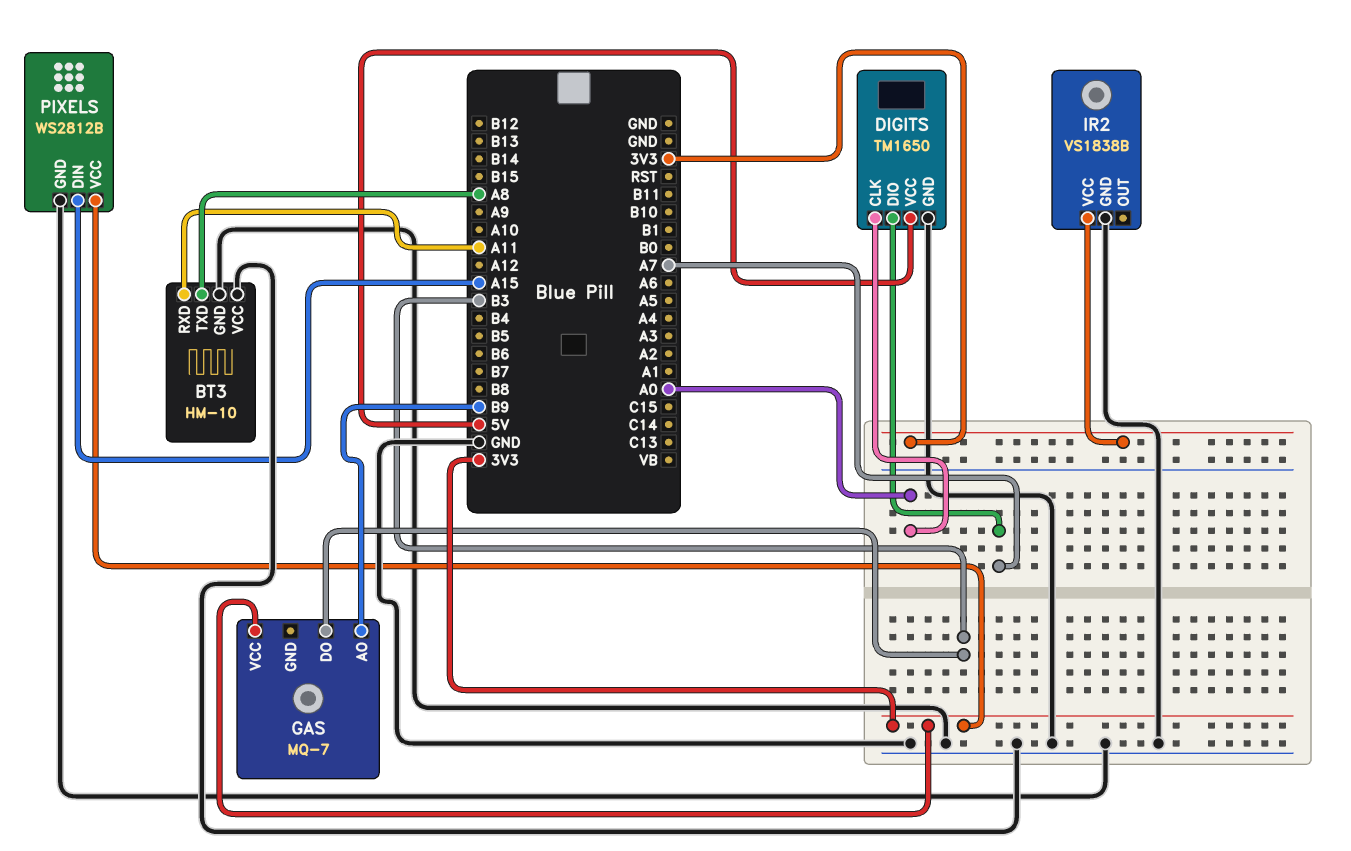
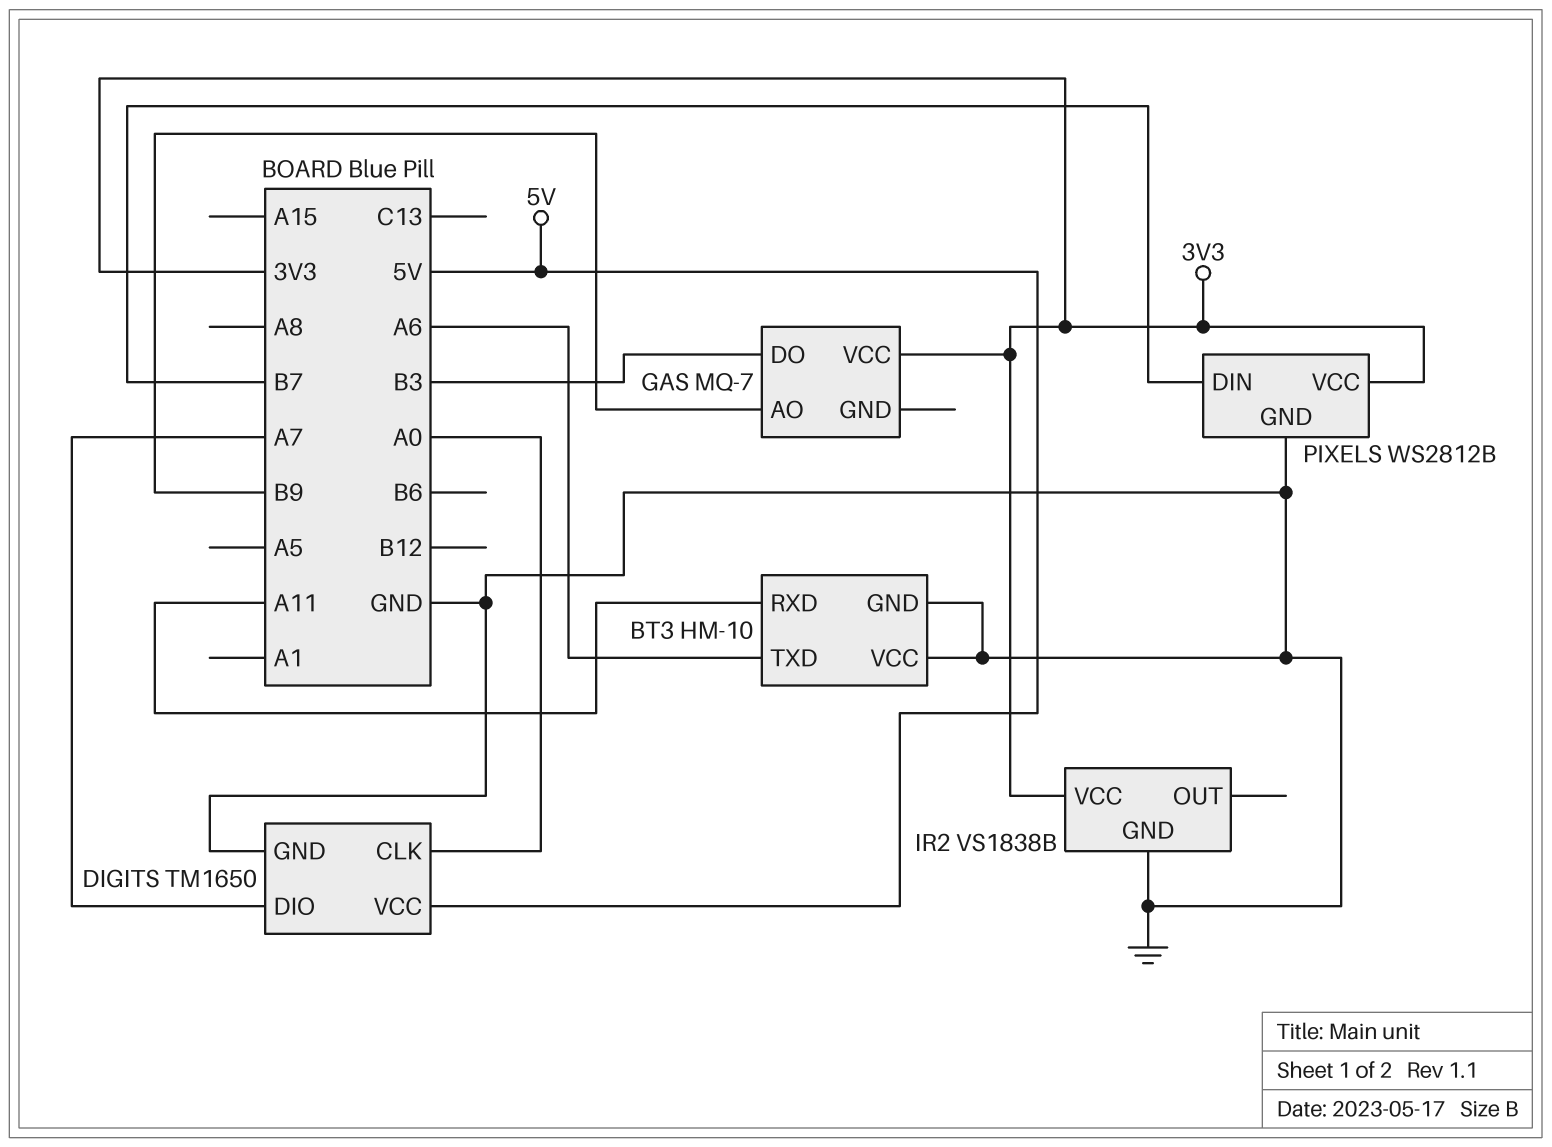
BT3 pin TXD: A8 -> A6
PIXELS pin DIN: A15 -> B7

